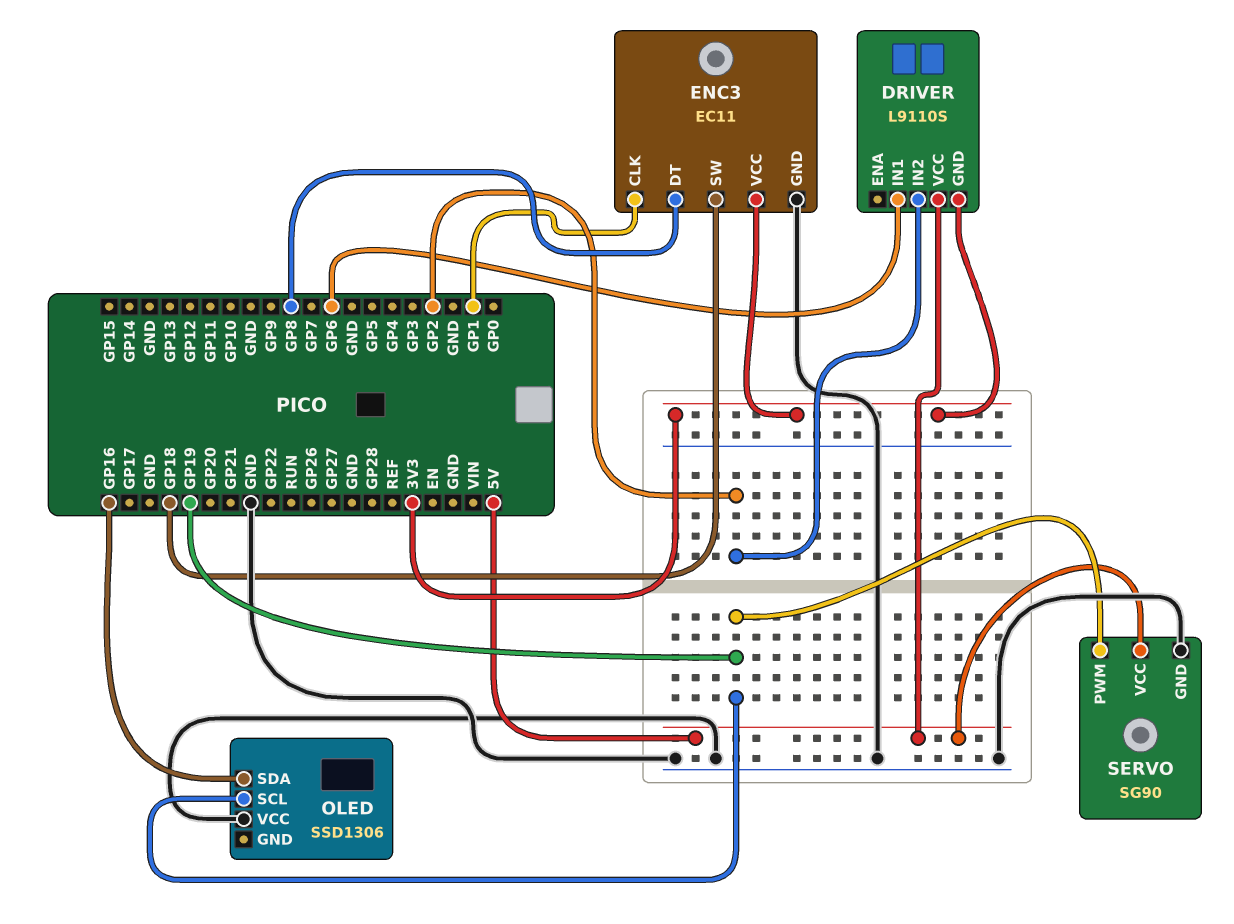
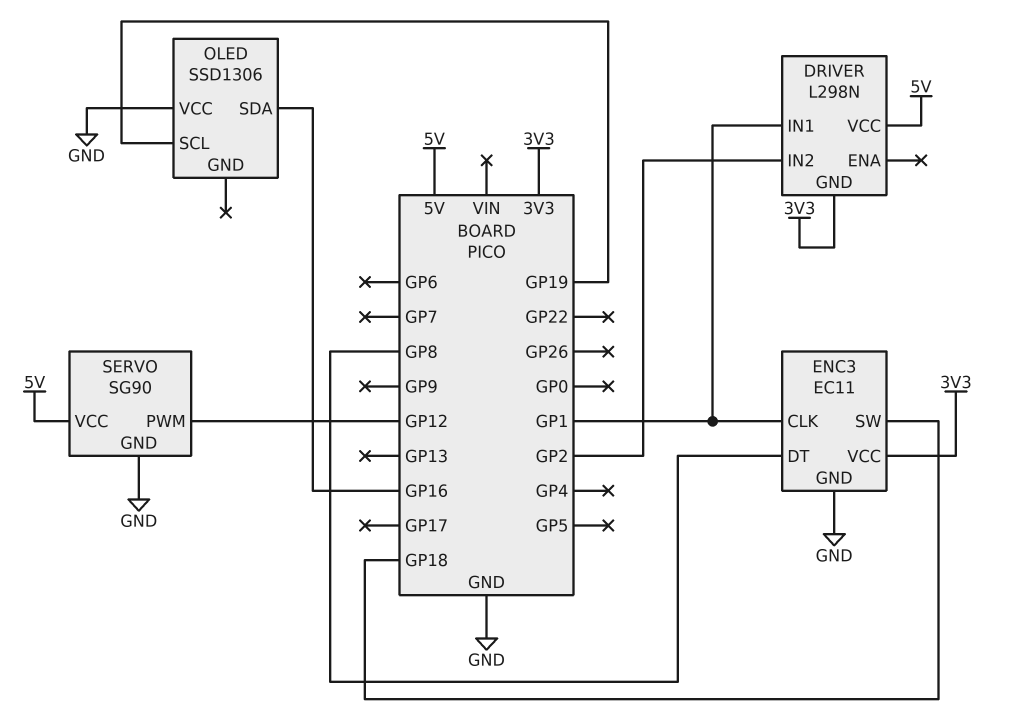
DRIVER: L9110S -> L298N
DRIVER pin IN1: GP6 -> GP1
SERVO pin PWM: GP19 -> GP12

